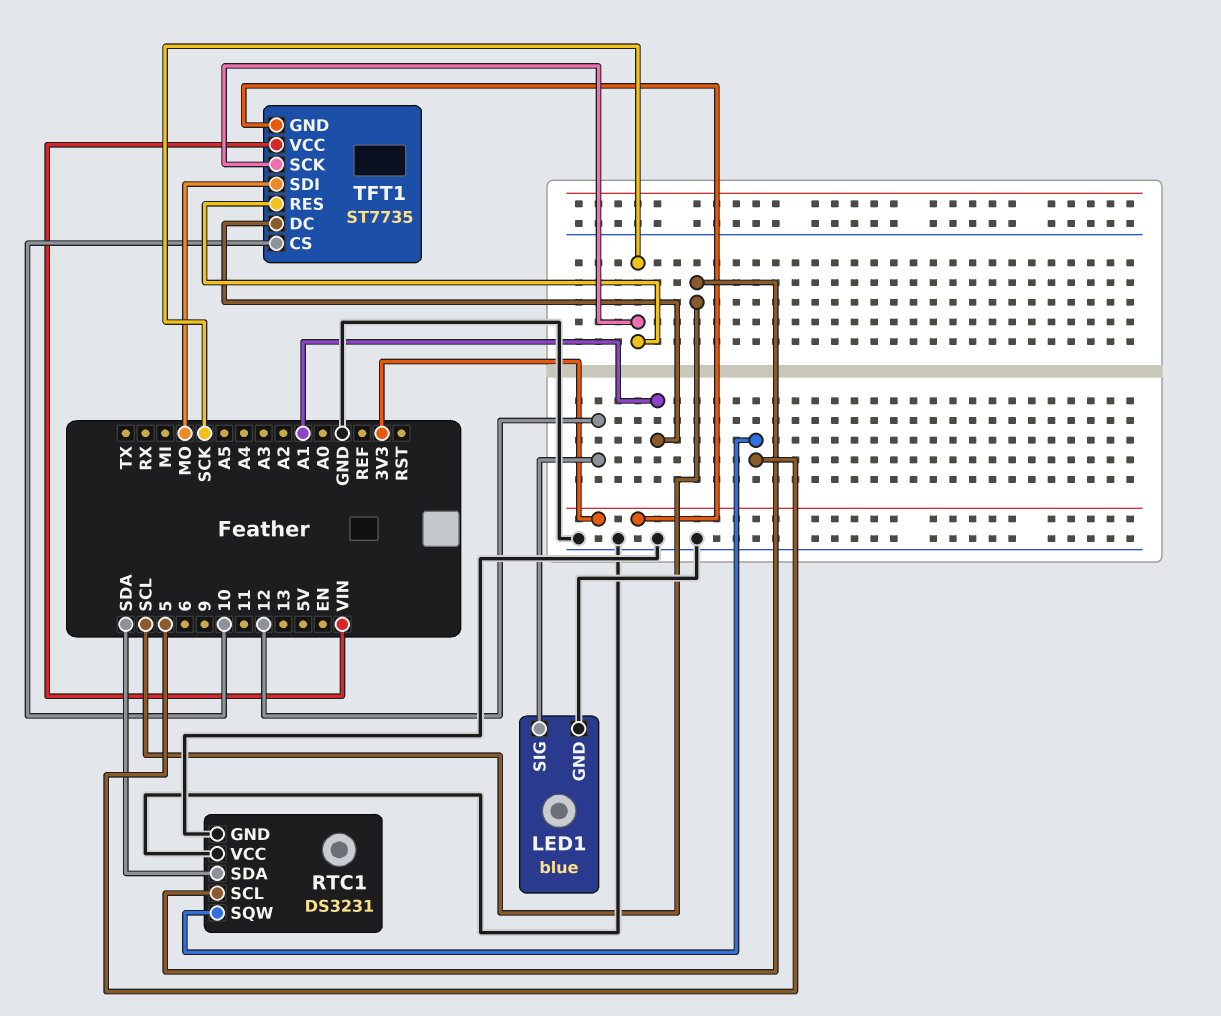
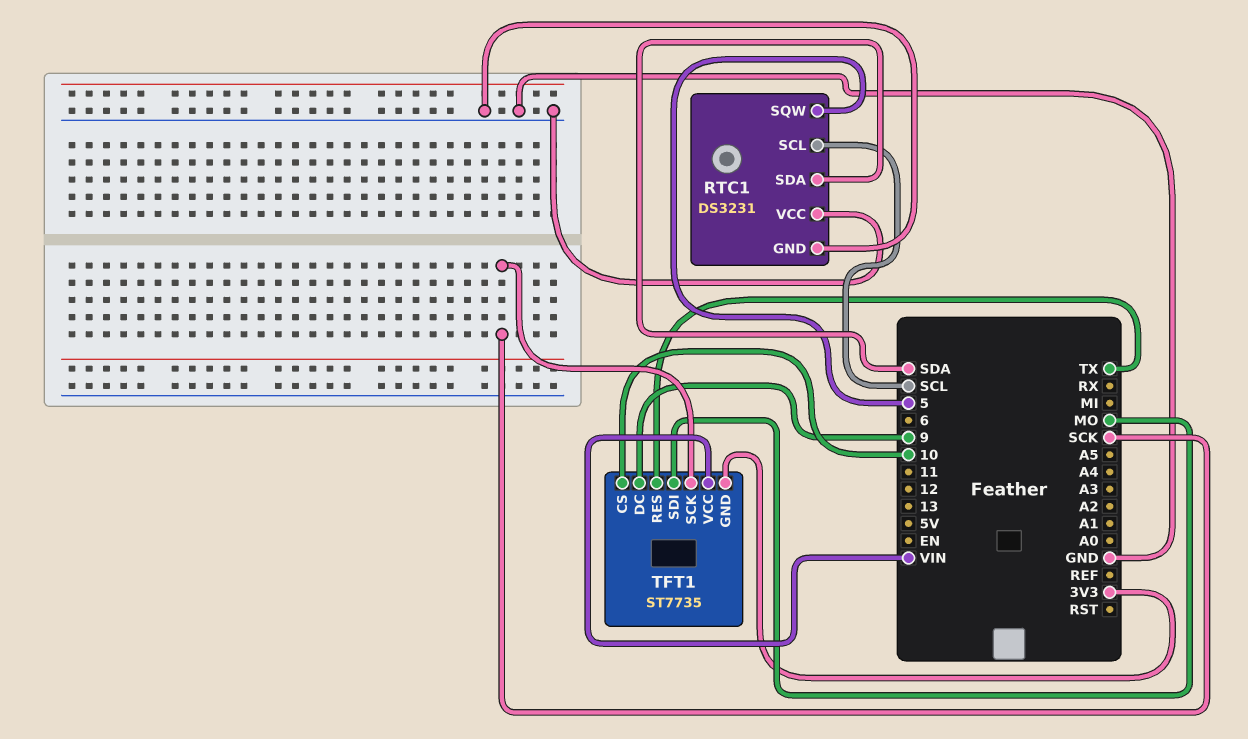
LED1: blue -> none
LED1 pin GND: GND -> none
LED1 pin SIG: 12 -> none
TFT1 pin DC: A1 -> 9
TFT1 pin RES: SCK -> TX

